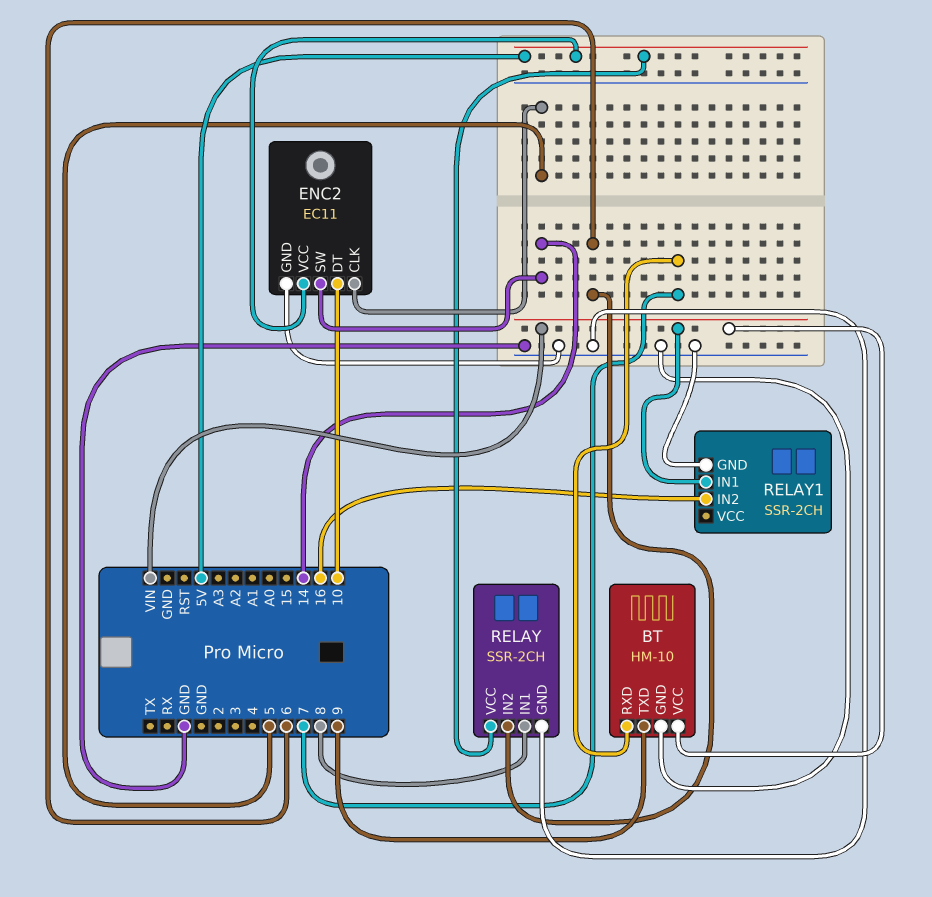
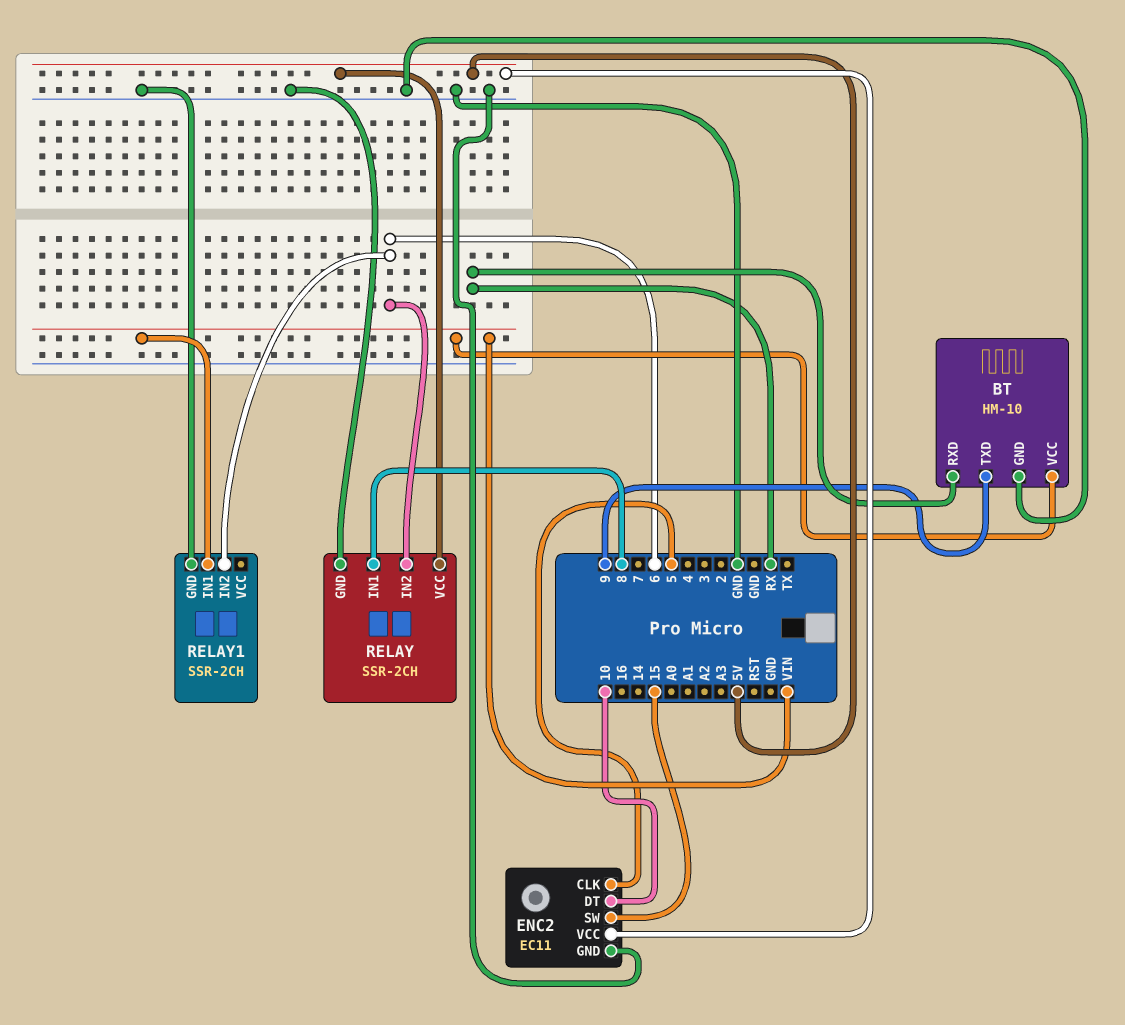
BT pin RXD: 7 -> RX
ENC2 pin SW: 14 -> 15
RELAY1 pin IN2: 16 -> 6

